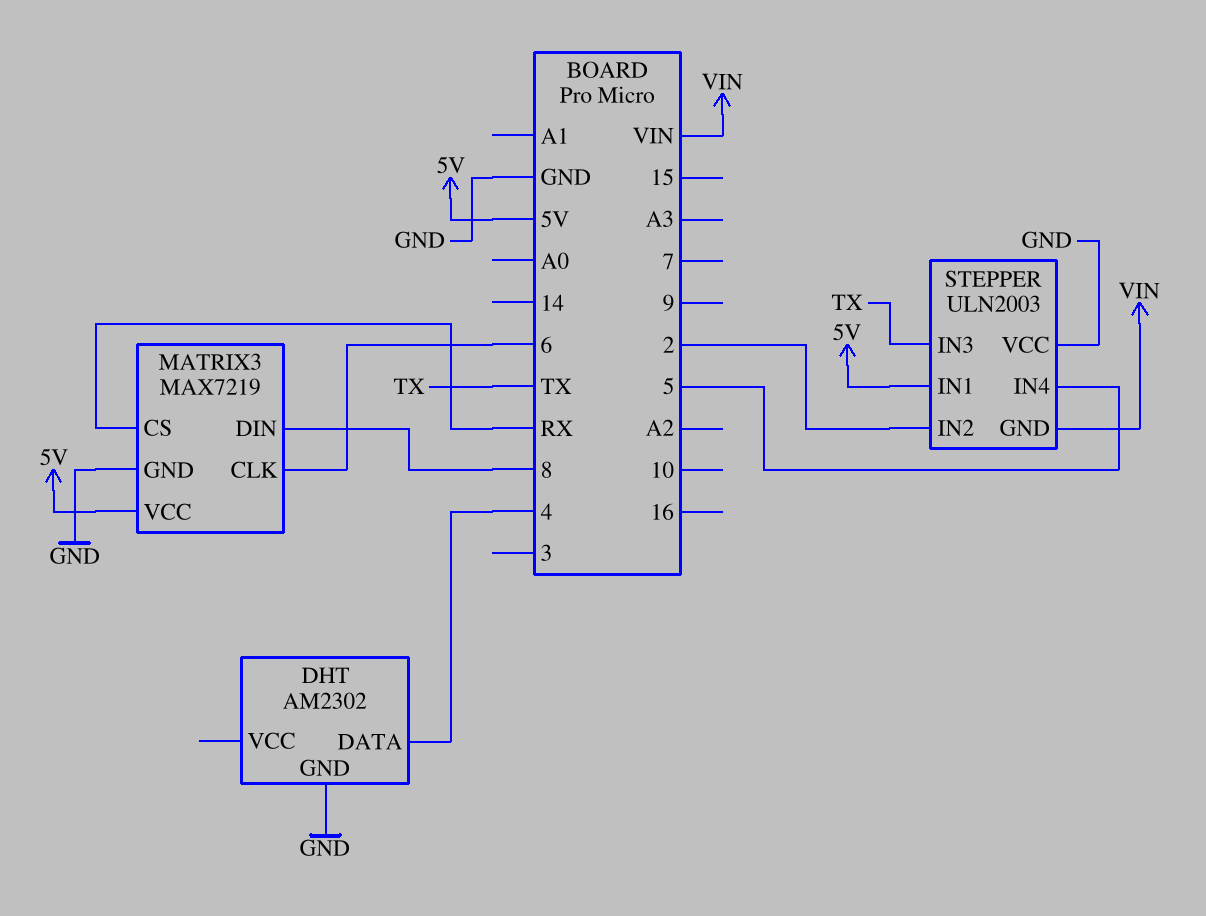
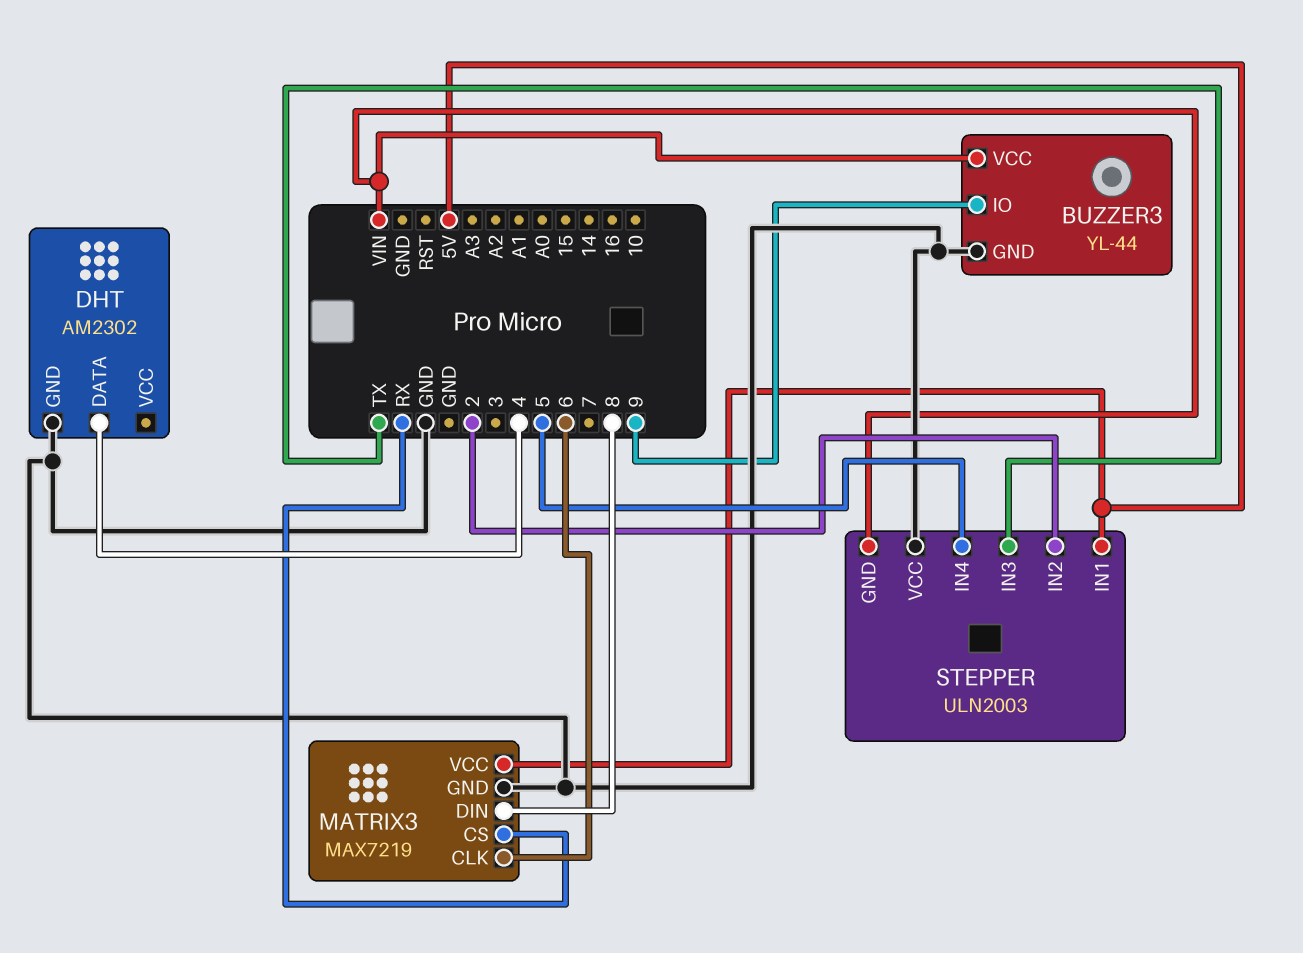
BUZZER3: none -> YL-44
BUZZER3 pin GND: none -> GND
BUZZER3 pin IO: none -> 9
BUZZER3 pin VCC: none -> VIN

